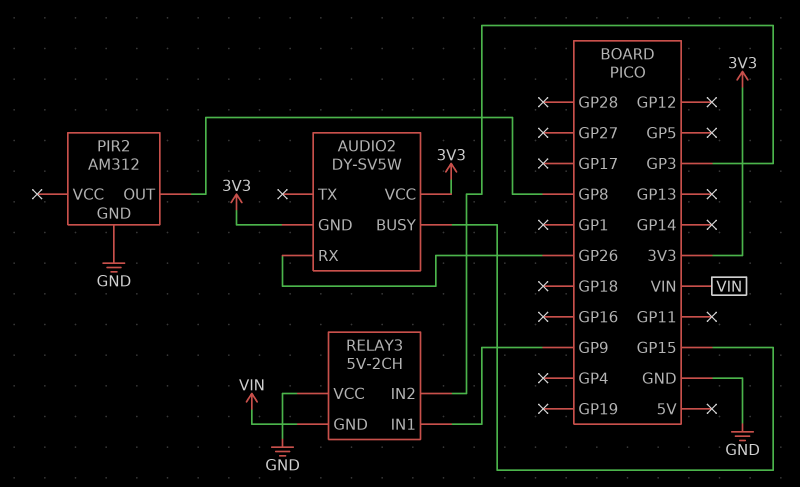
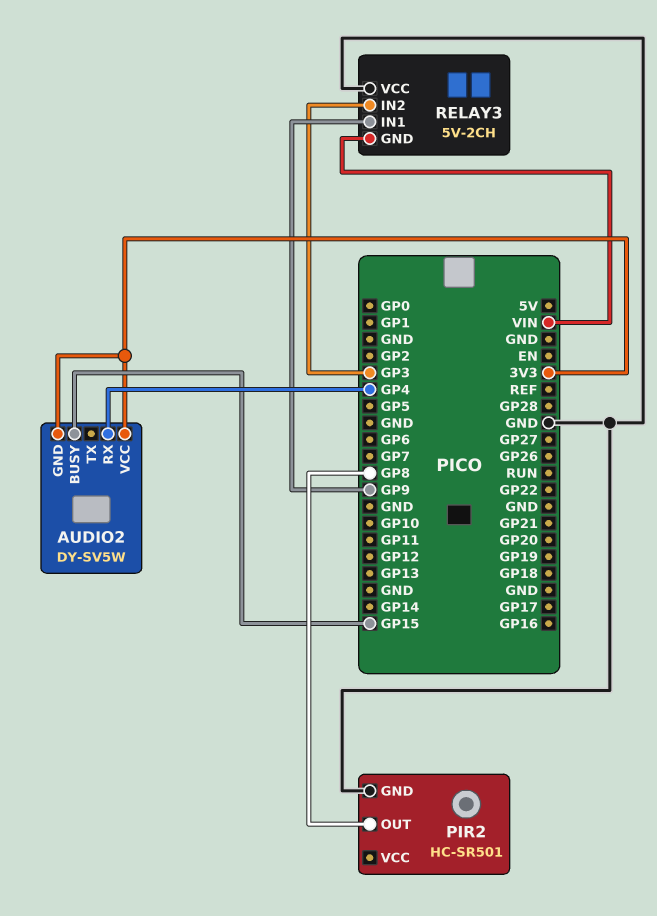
AUDIO2 pin RX: GP26 -> GP4
PIR2: AM312 -> HC-SR501

